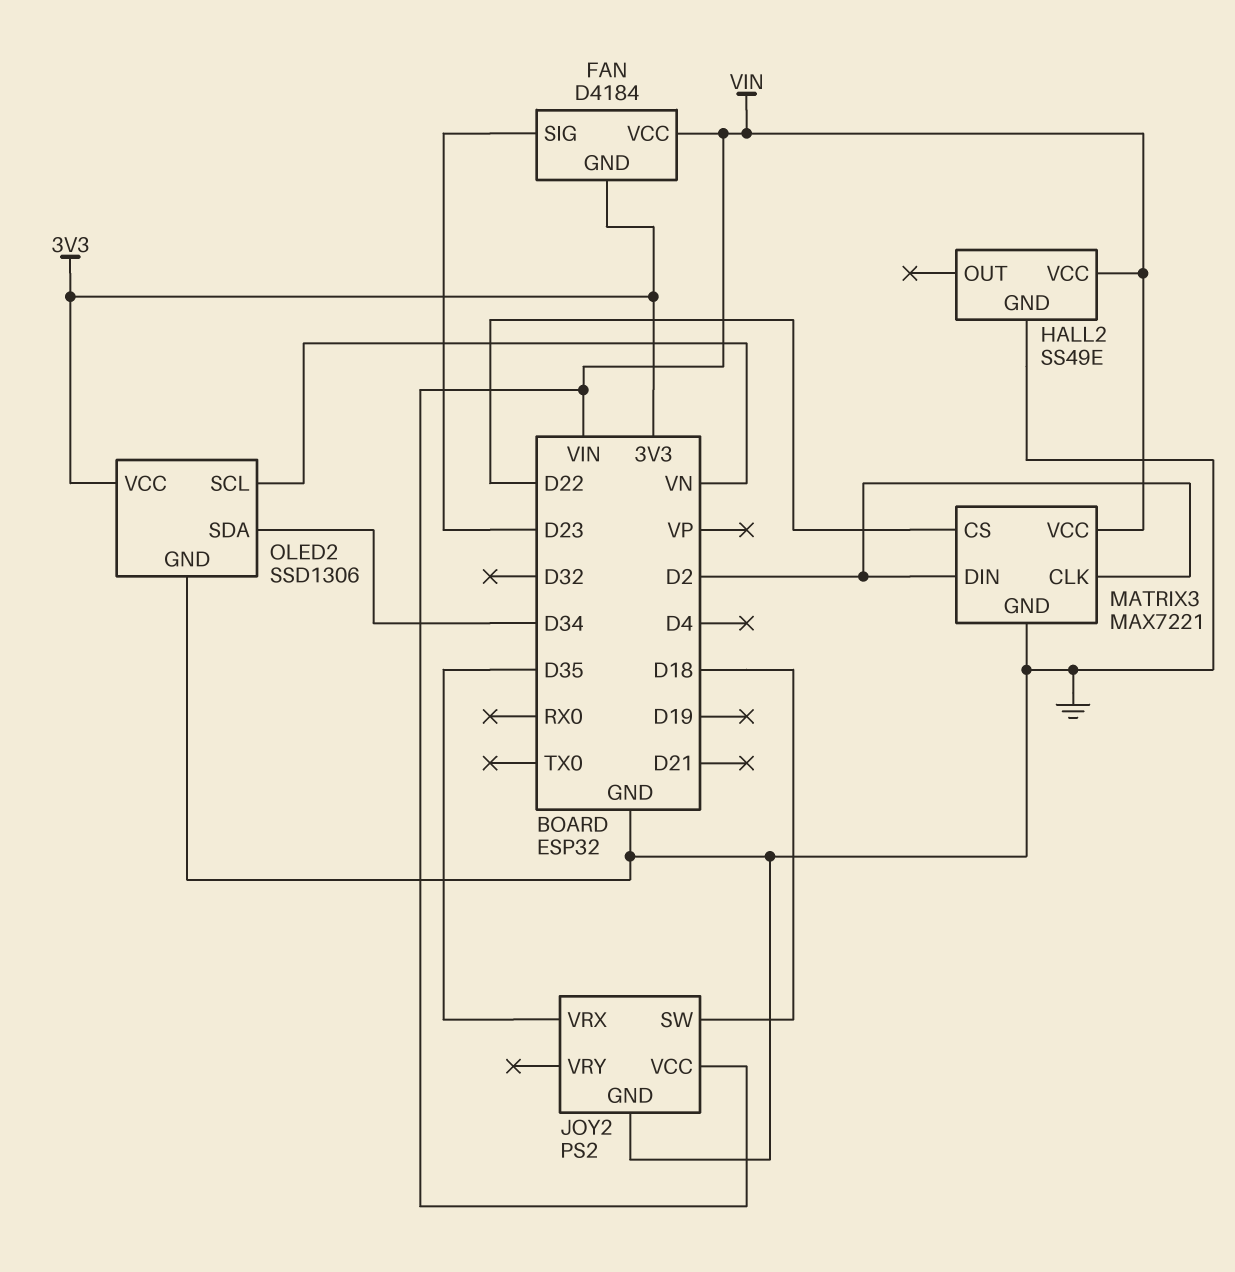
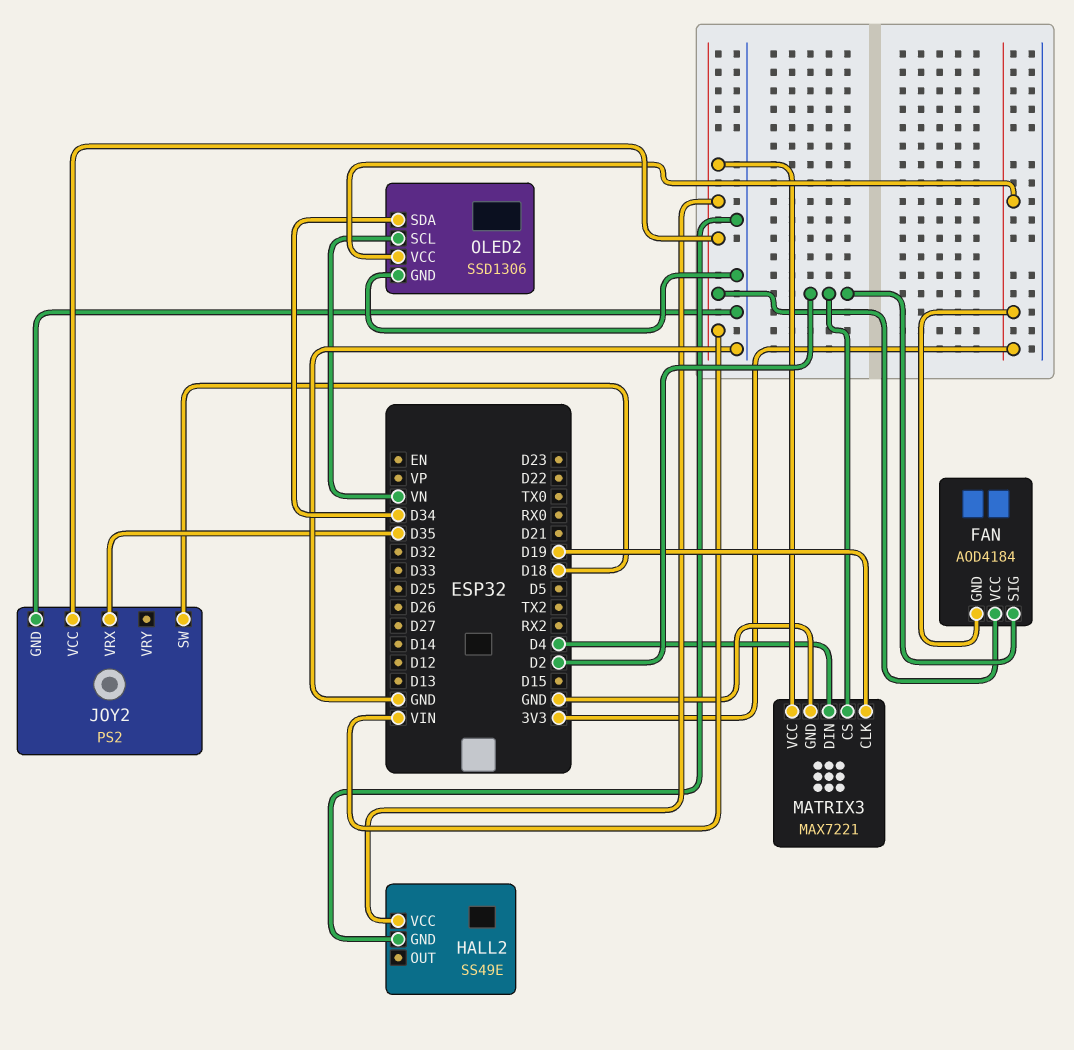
FAN: D4184 -> AOD4184
FAN pin SIG: D23 -> D2
MATRIX3 pin CLK: D2 -> D19
MATRIX3 pin CS: D22 -> D2
MATRIX3 pin DIN: D2 -> D4

